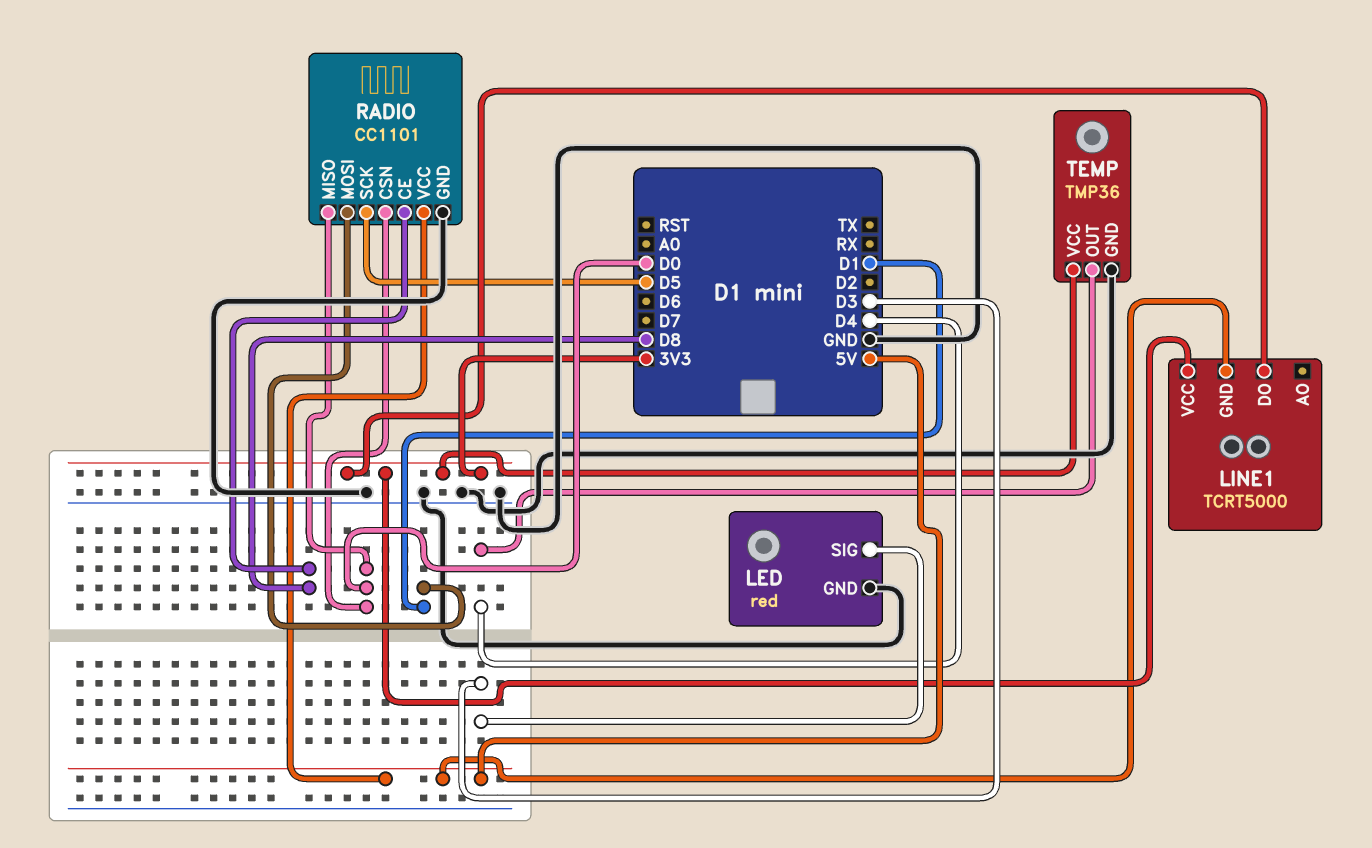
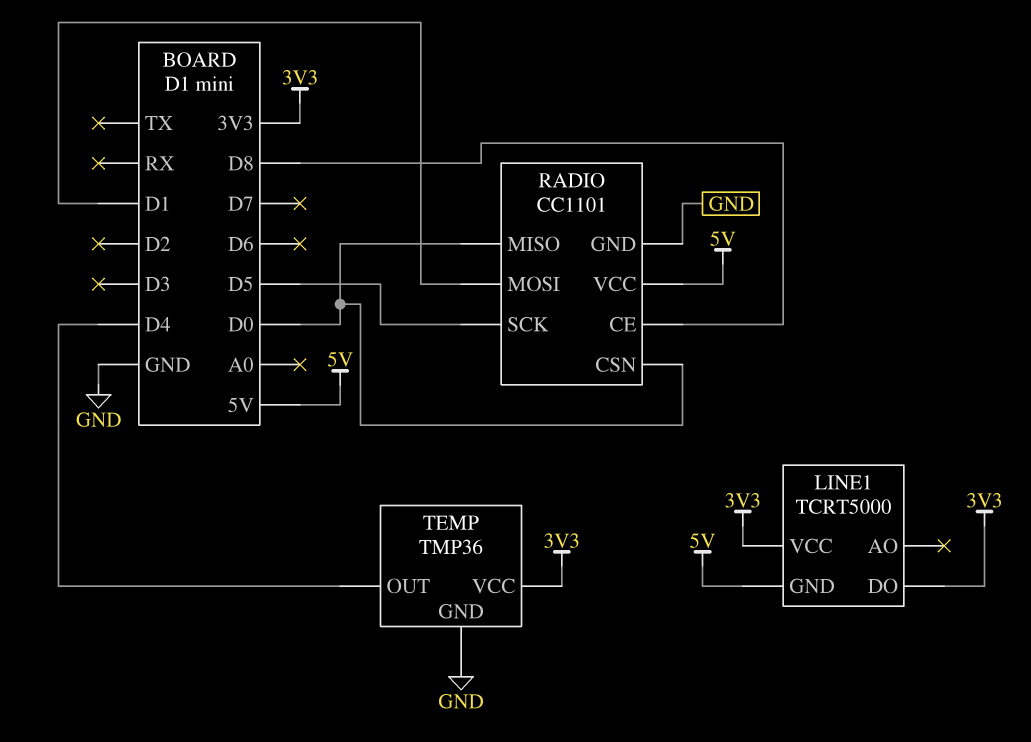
LED: red -> none
LED pin GND: GND -> none
LED pin SIG: D3 -> none

